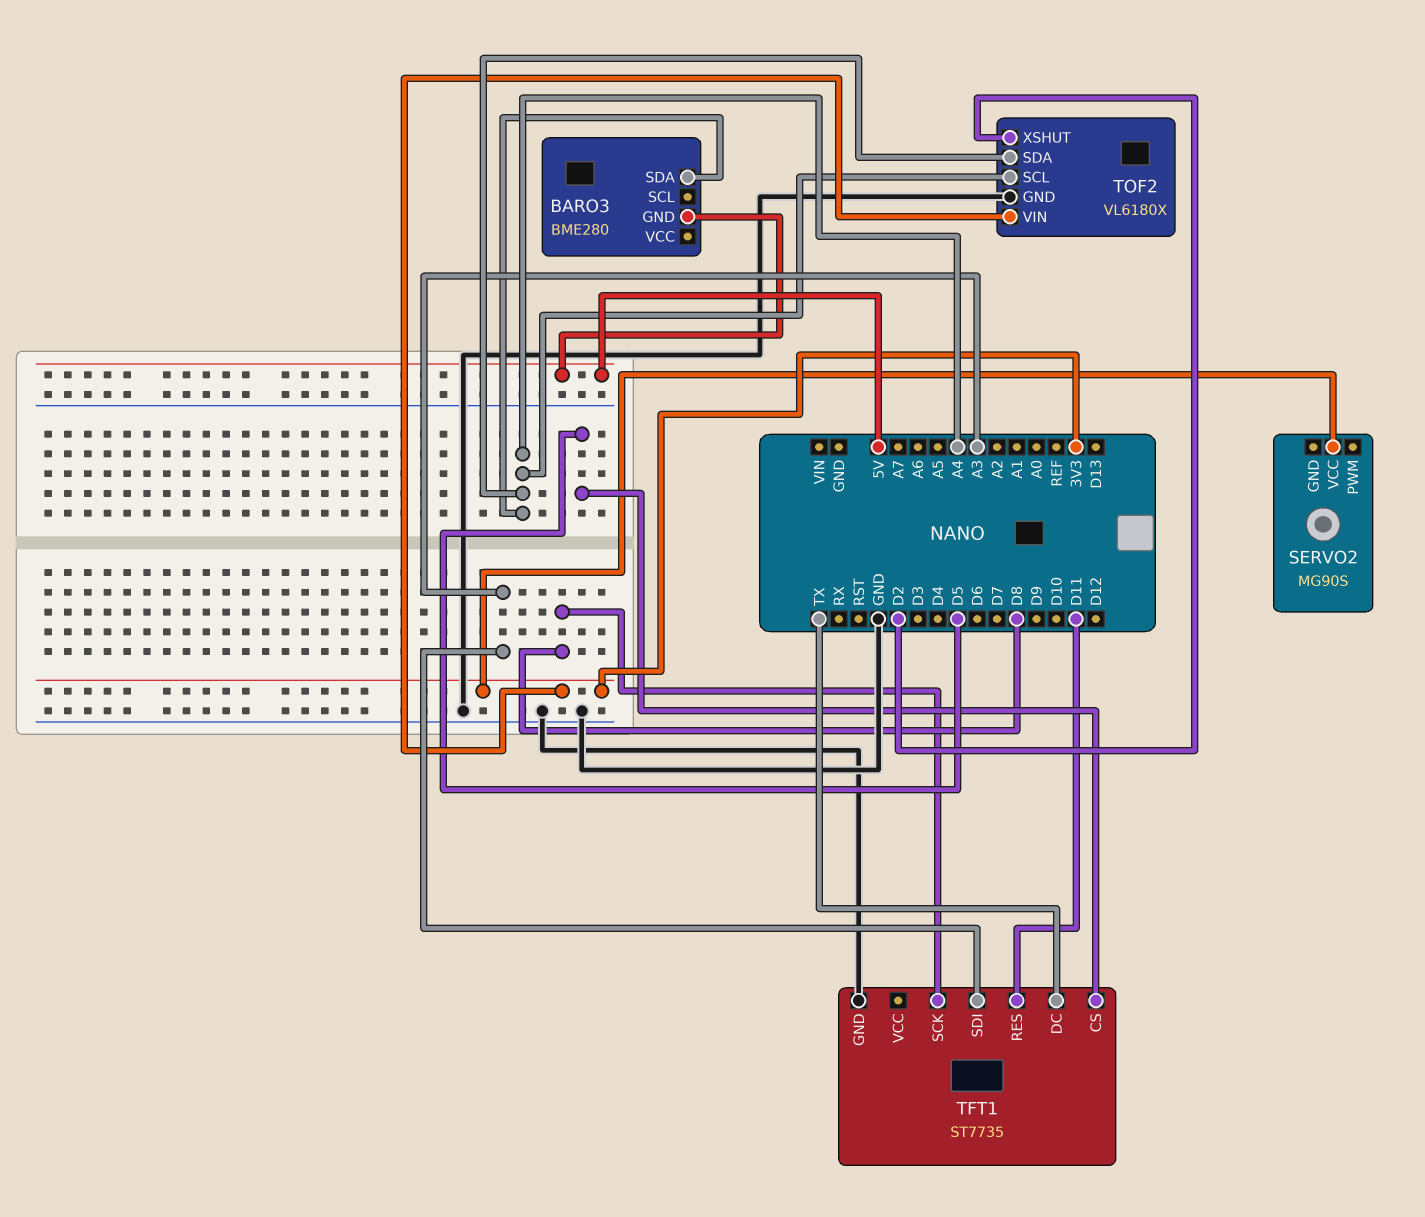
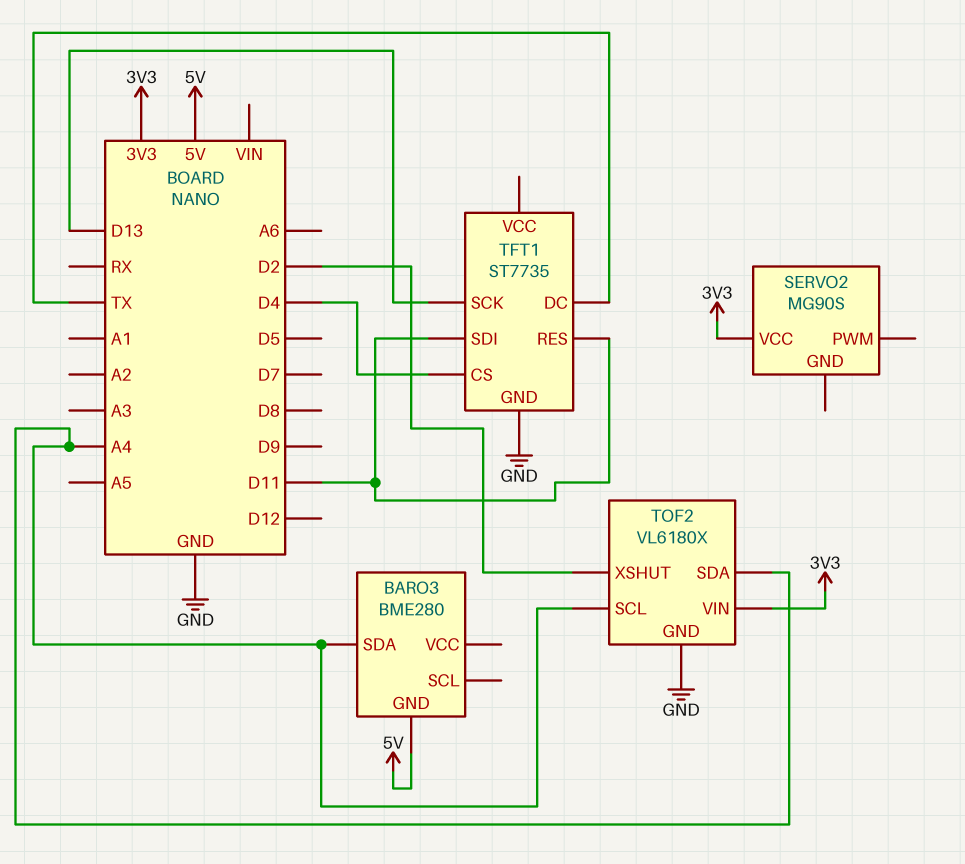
TFT1 pin CS: D5 -> D4
TFT1 pin SCK: D8 -> D13
TFT1 pin SDI: A3 -> D11

